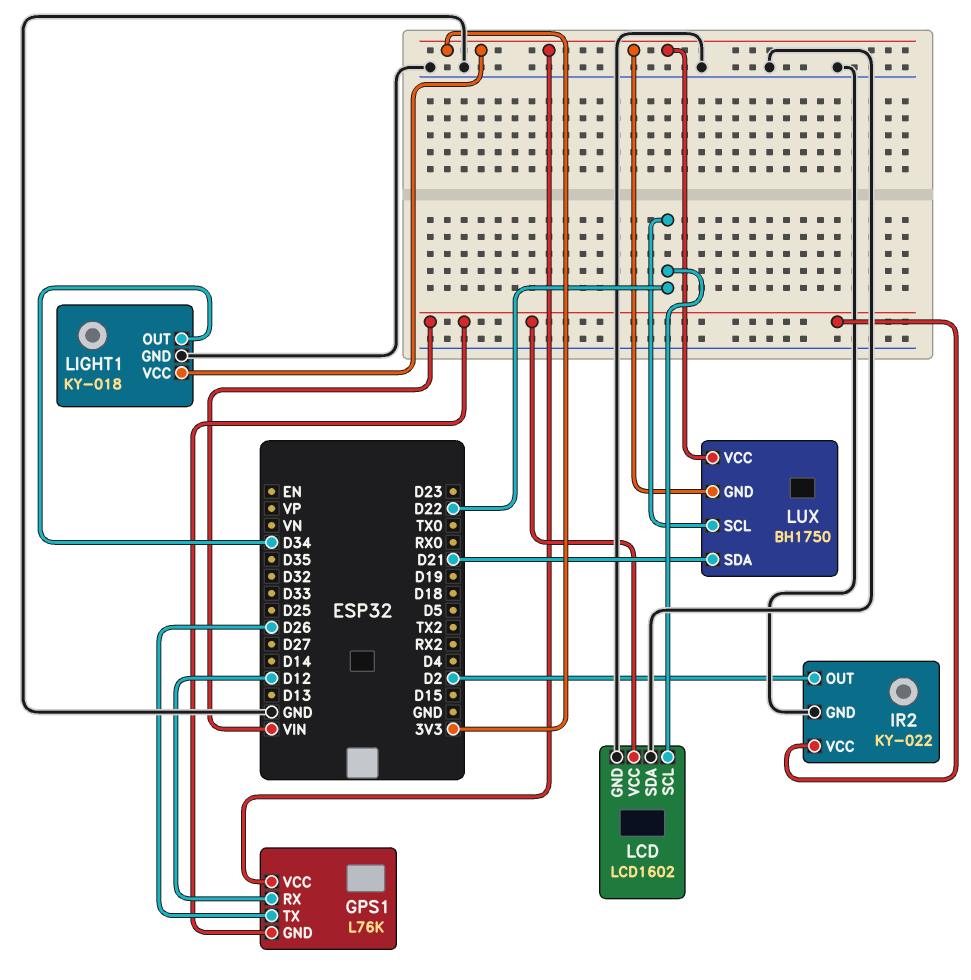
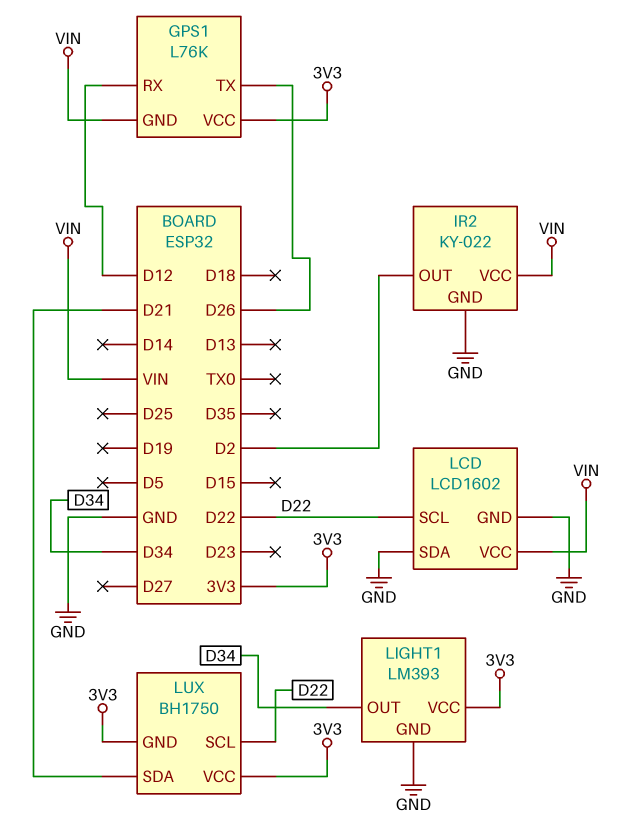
LIGHT1: KY-018 -> LM393

